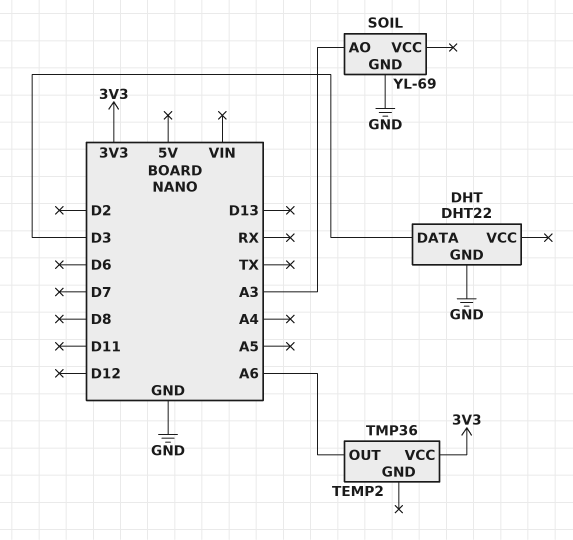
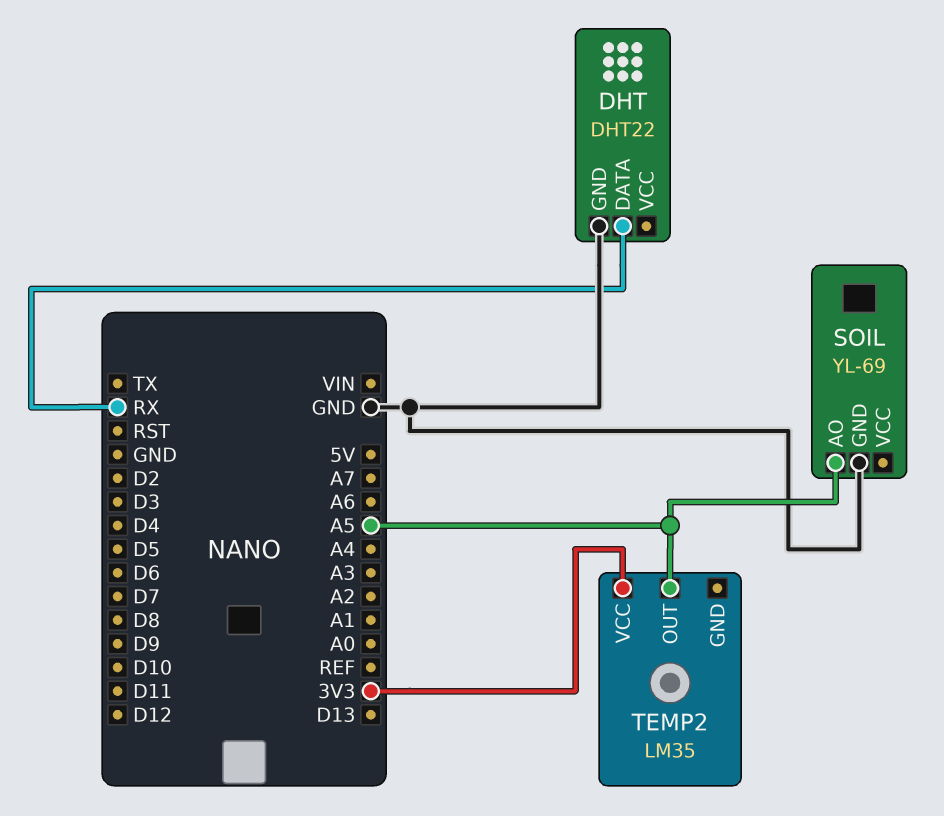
DHT pin DATA: D3 -> RX
SOIL pin AO: A3 -> A5
TEMP2: TMP36 -> LM35
TEMP2 pin OUT: A6 -> A5

